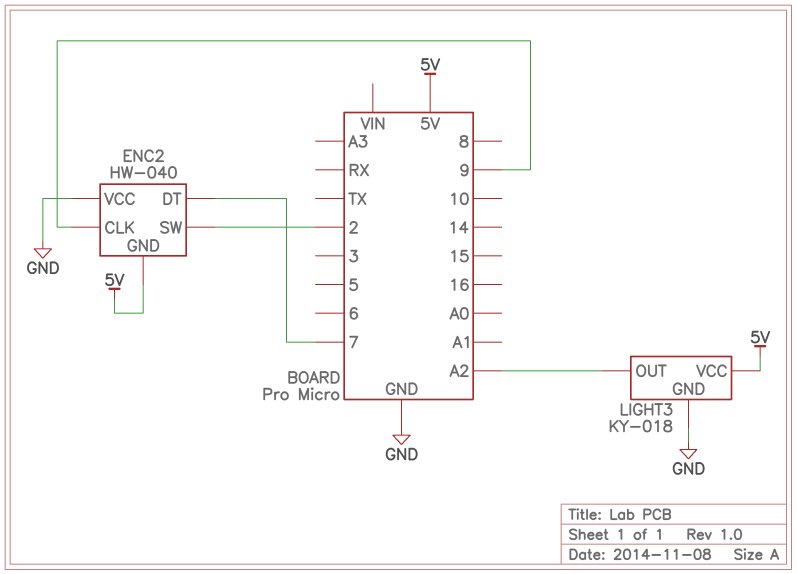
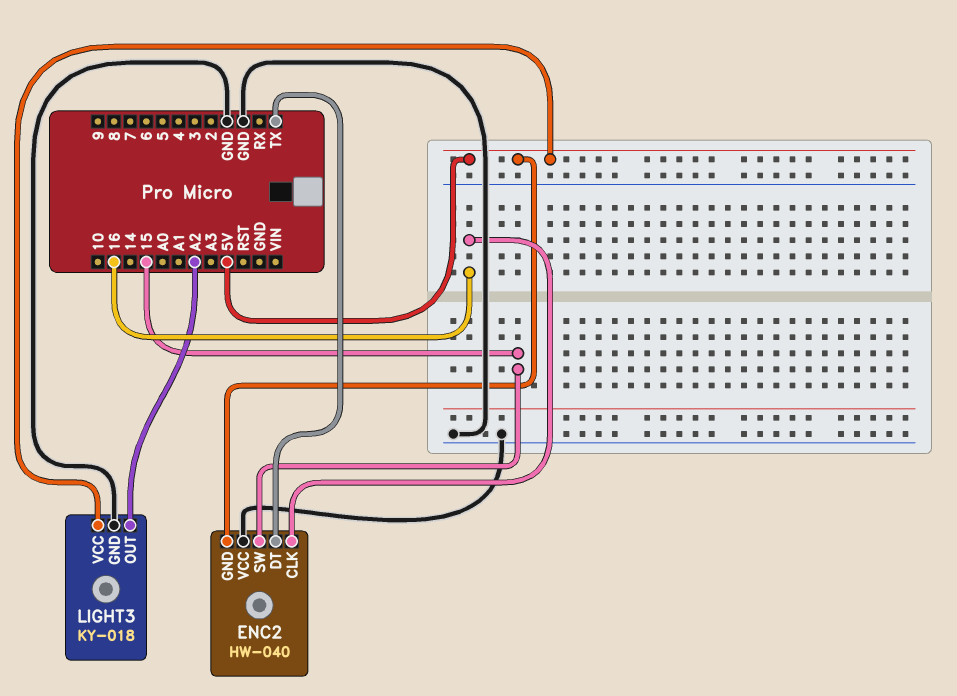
ENC2 pin CLK: 9 -> 16
ENC2 pin DT: 7 -> TX
ENC2 pin SW: 2 -> 15

